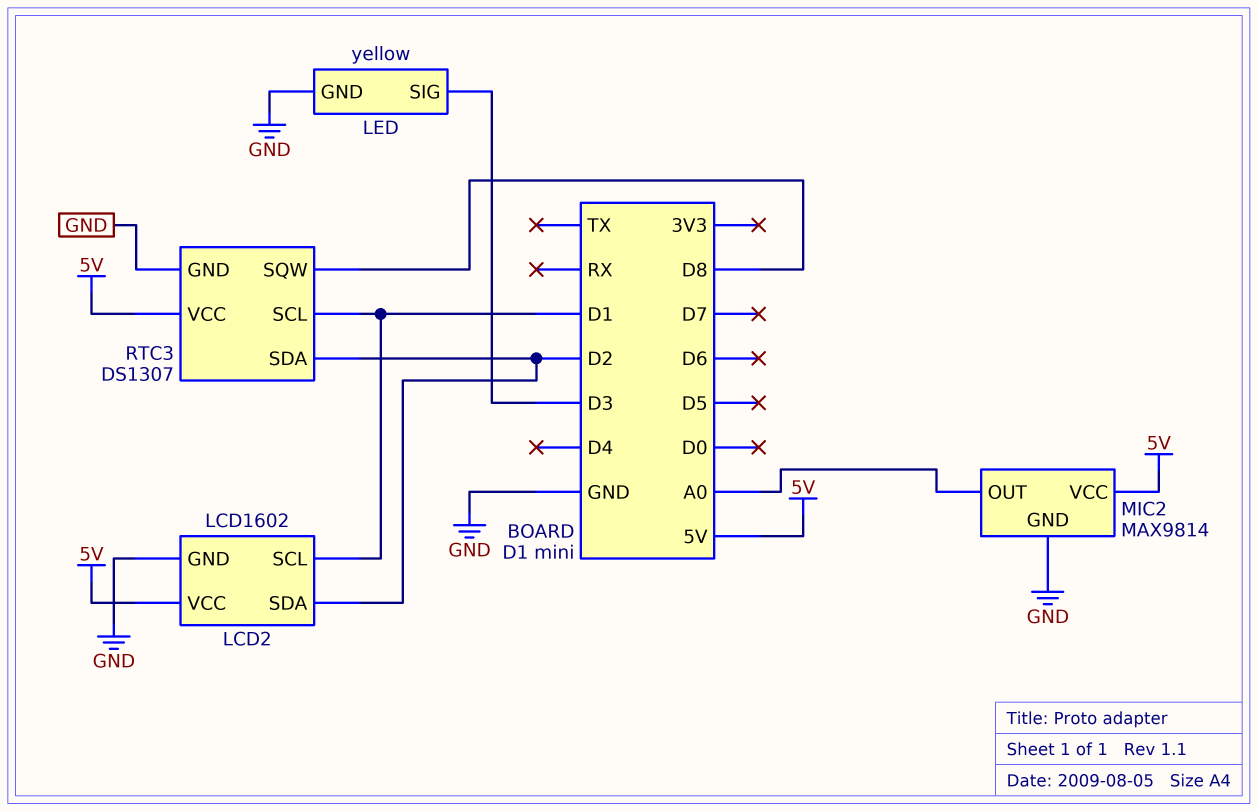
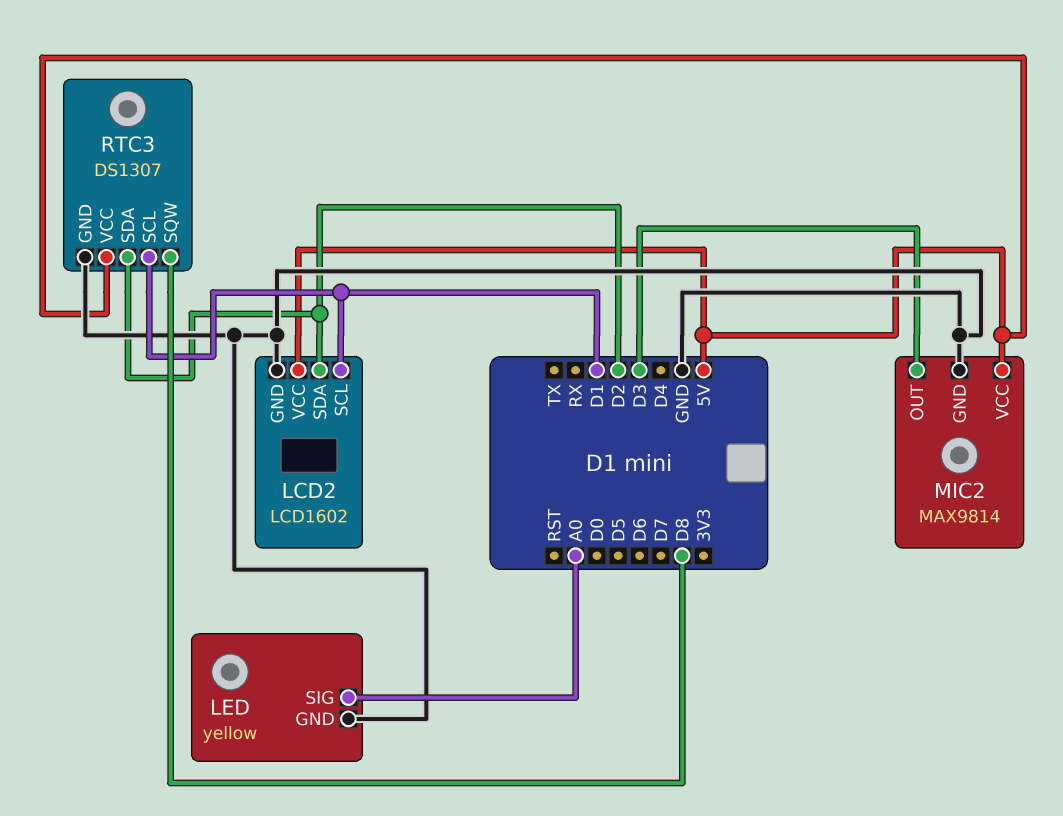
LED pin SIG: D3 -> A0
MIC2 pin OUT: A0 -> D3

